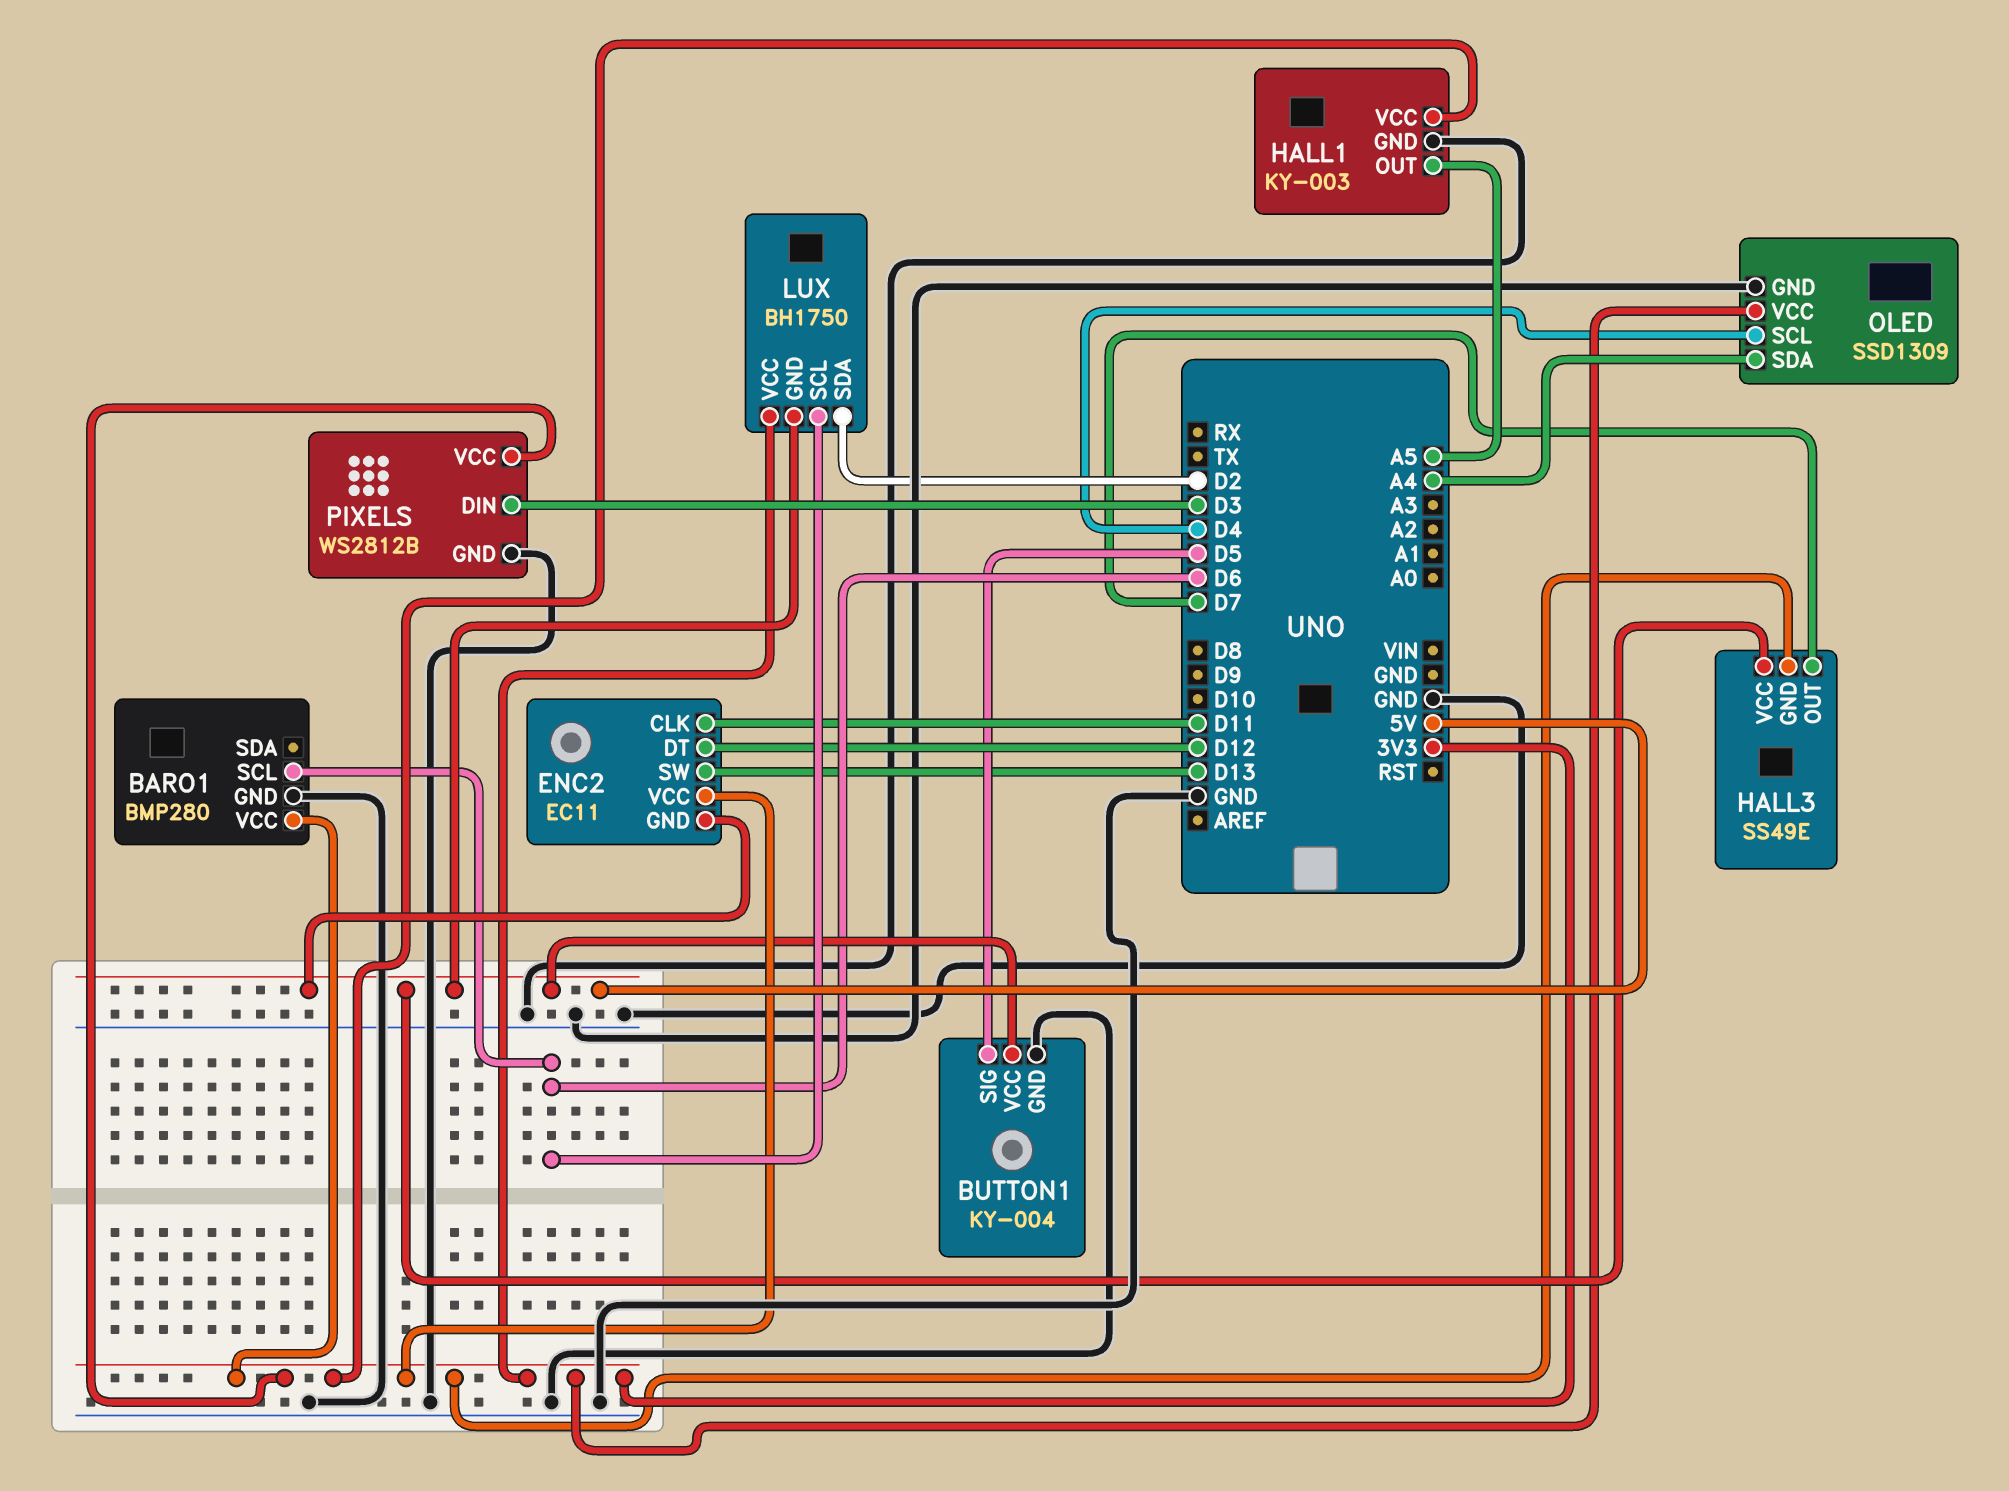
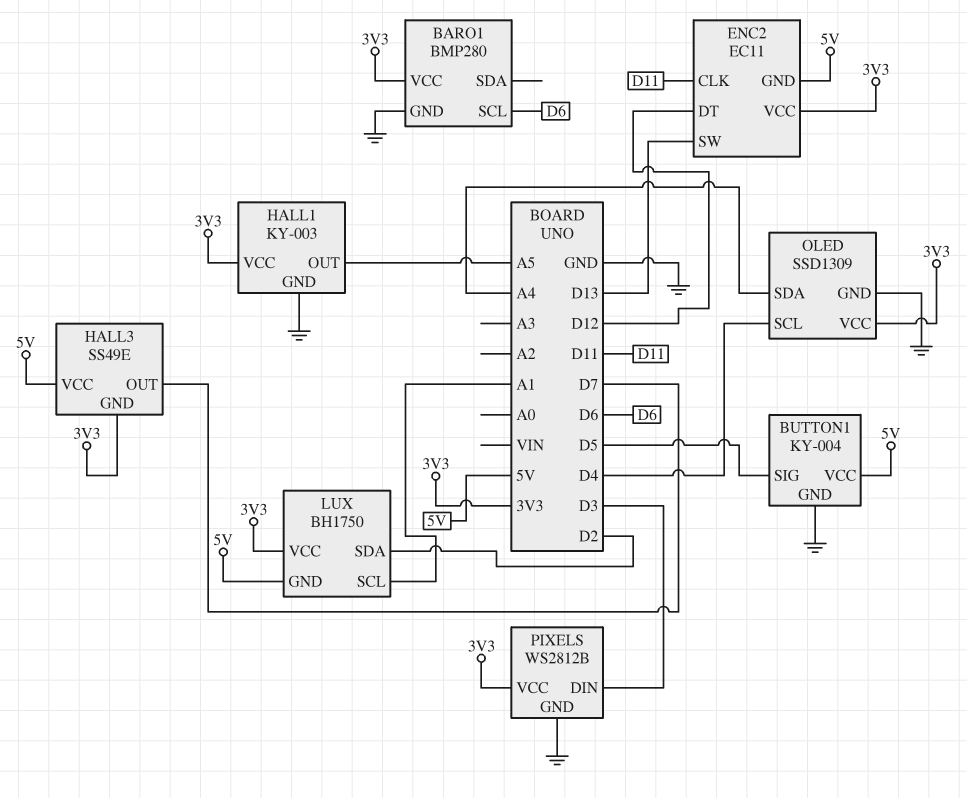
LUX pin SCL: D6 -> A1

